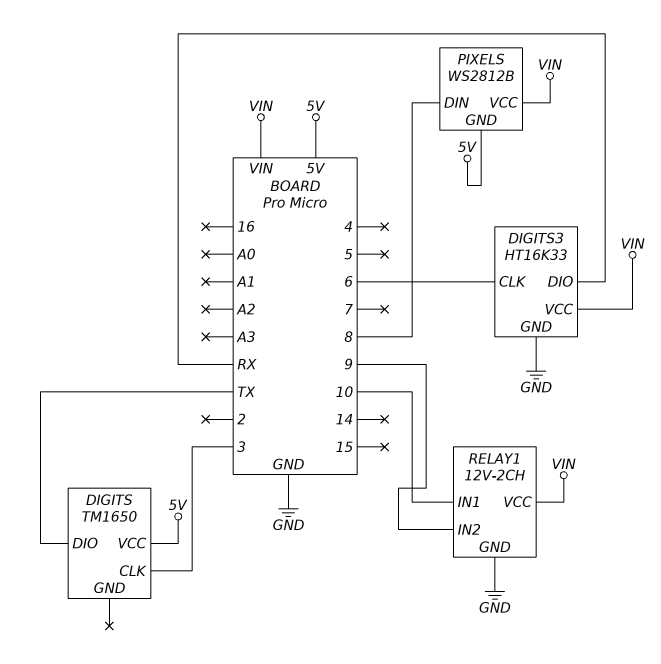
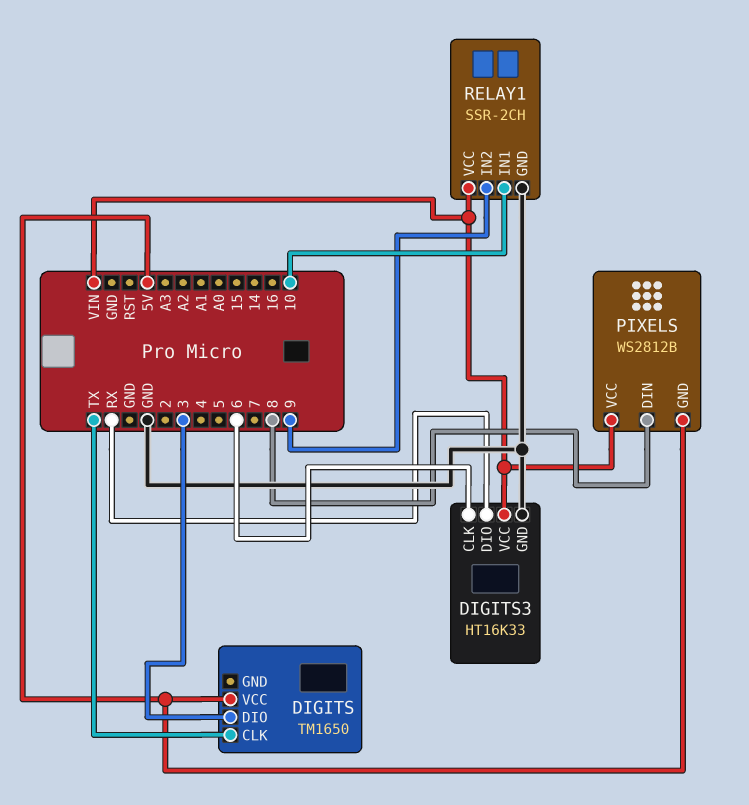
DIGITS pin CLK: 3 -> TX
DIGITS pin DIO: TX -> 3
RELAY1: 12V-2CH -> SSR-2CH

